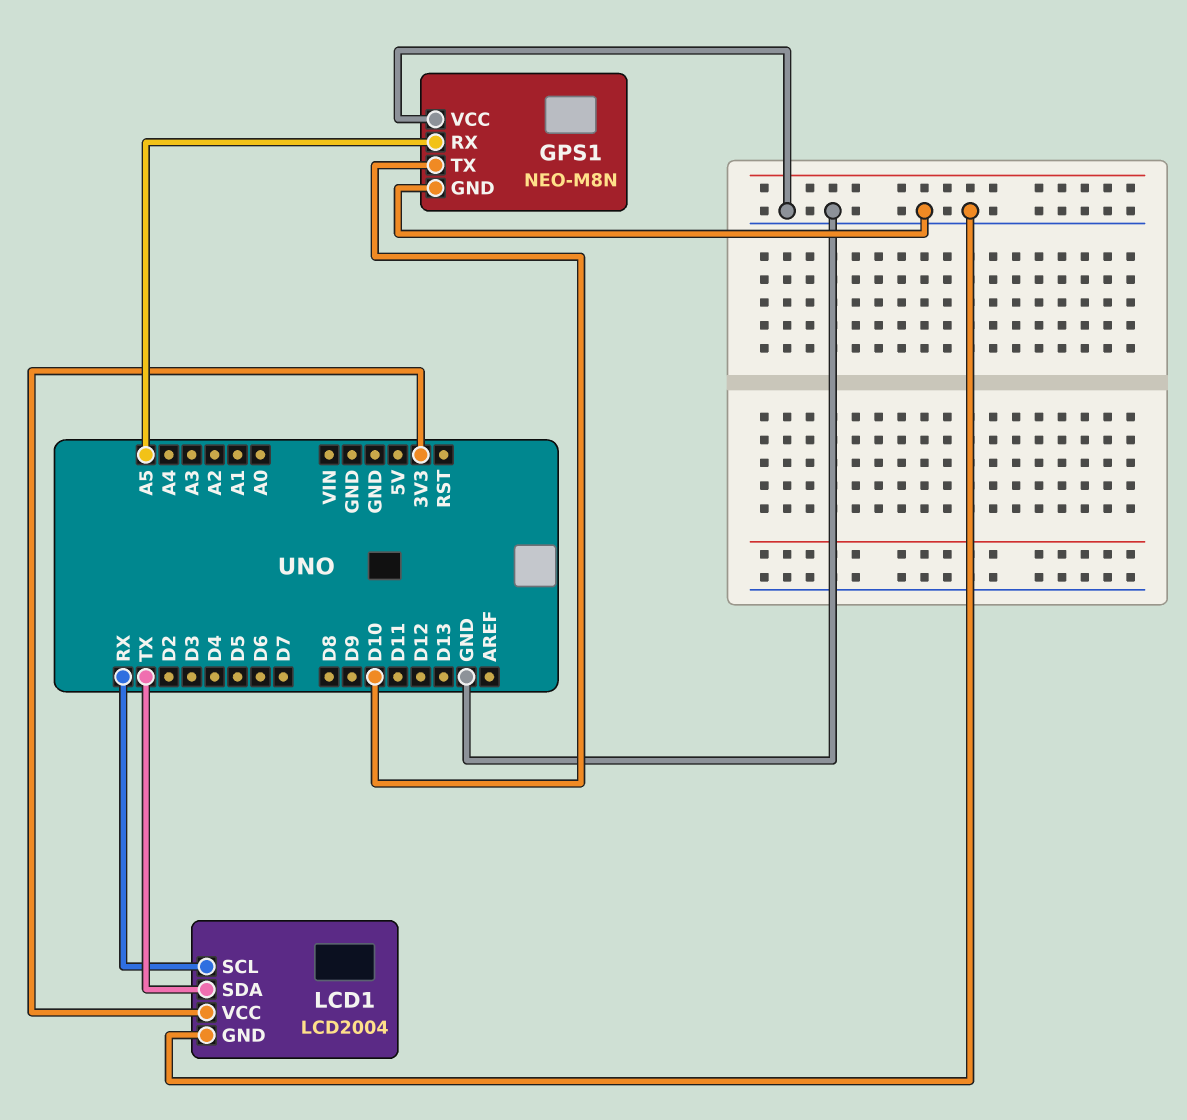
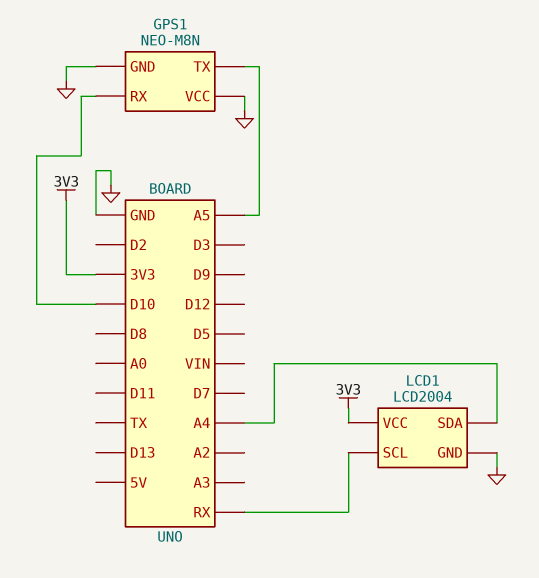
GPS1 pin RX: A5 -> D10
GPS1 pin TX: D10 -> A5
LCD1 pin SDA: TX -> A4

